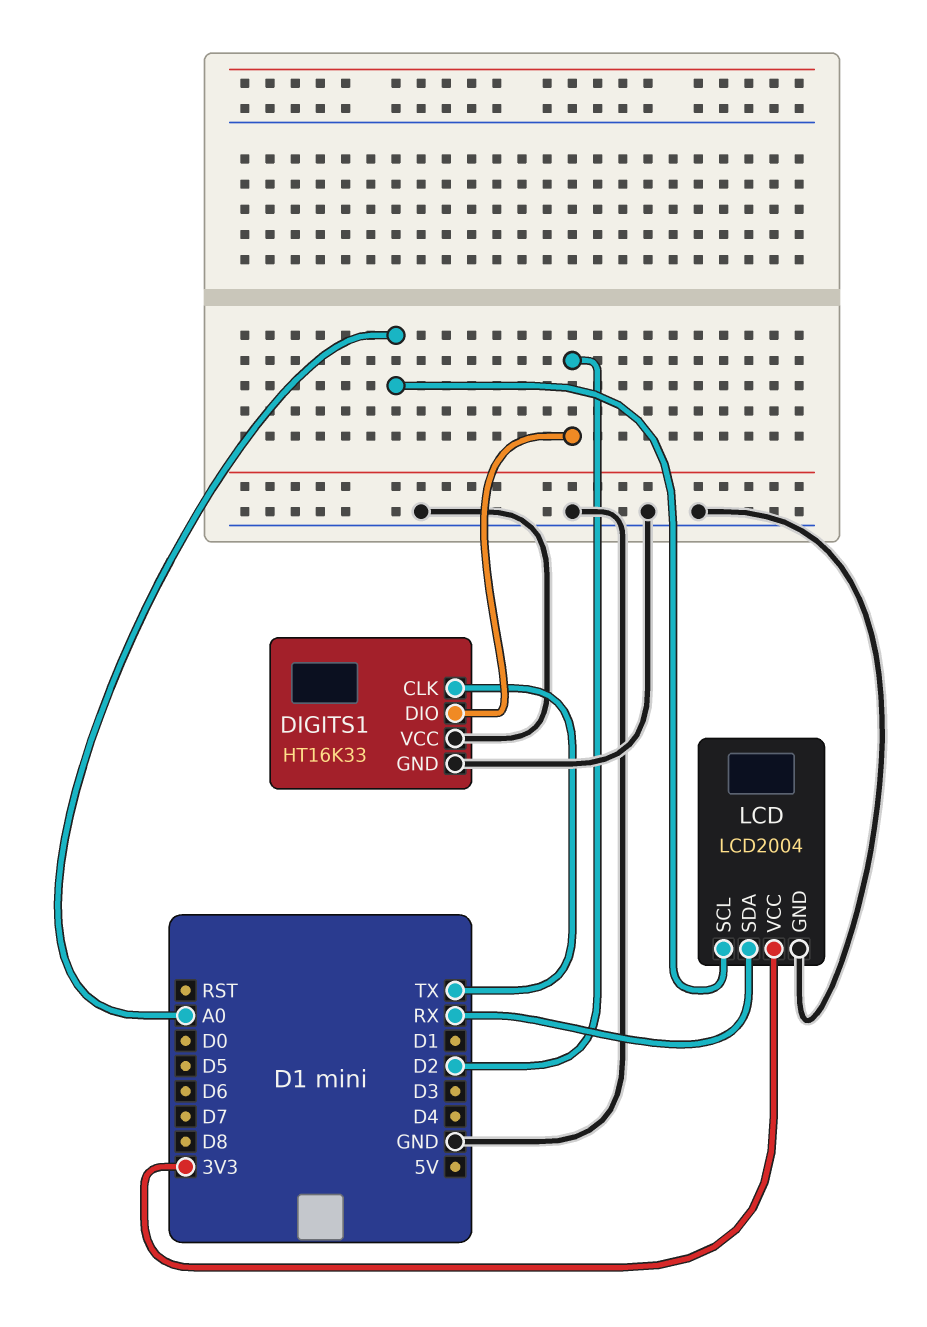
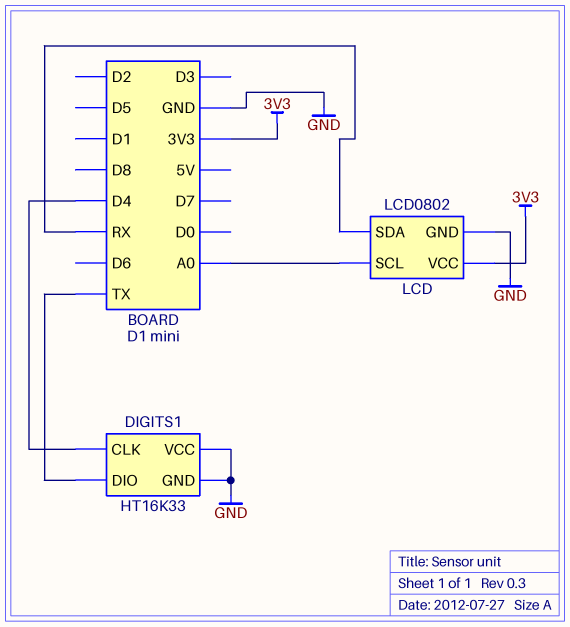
DIGITS1 pin CLK: TX -> D4
DIGITS1 pin DIO: D2 -> TX
LCD: LCD2004 -> LCD0802

